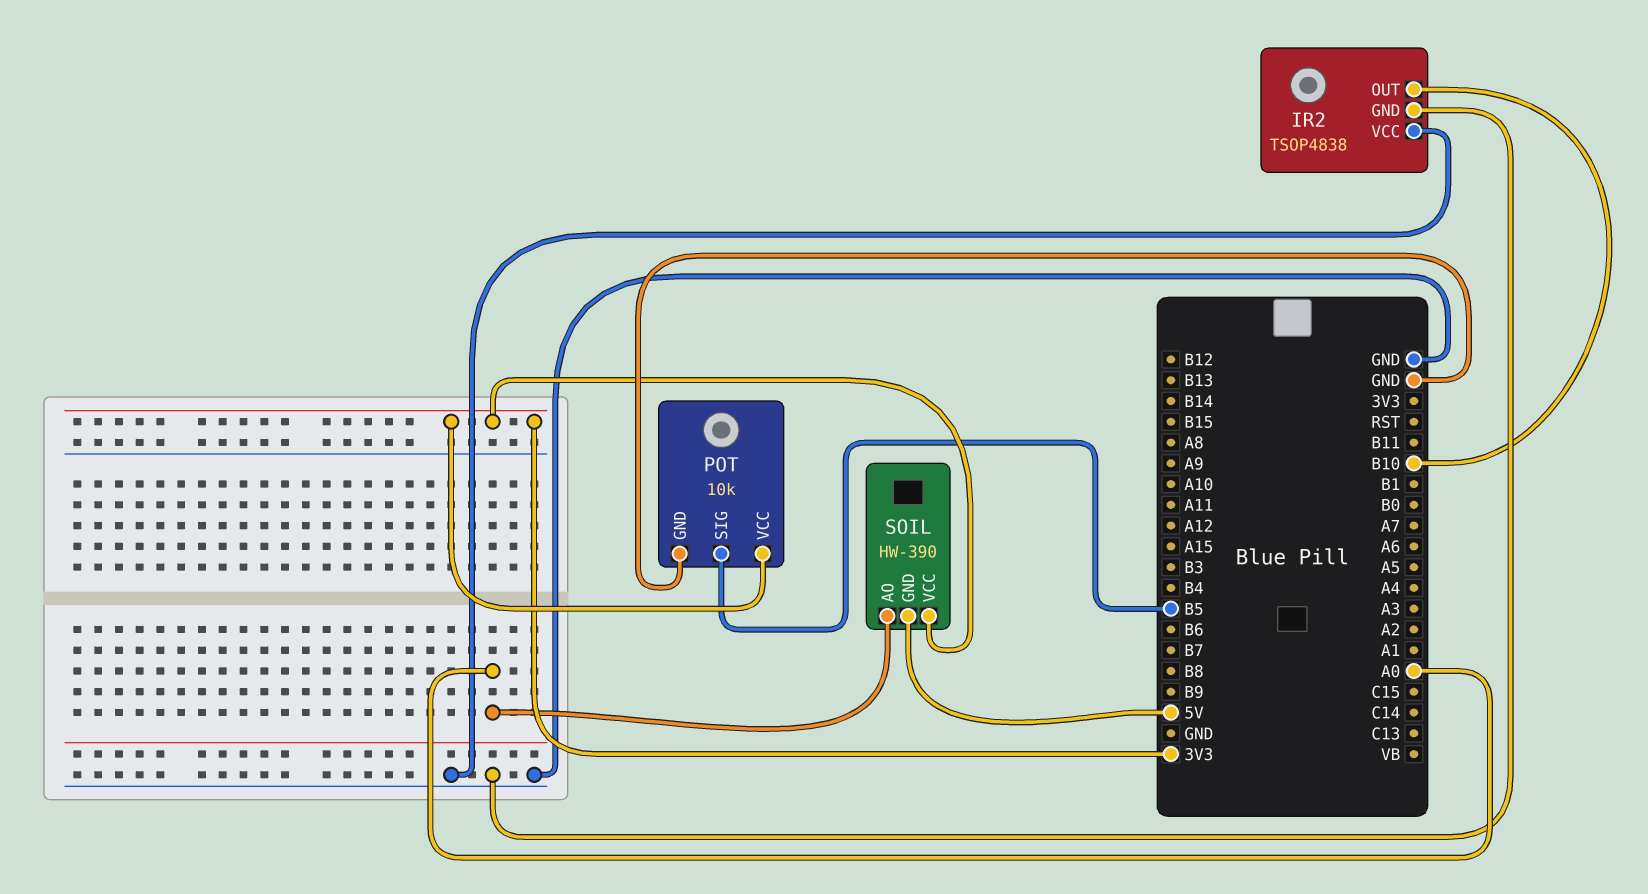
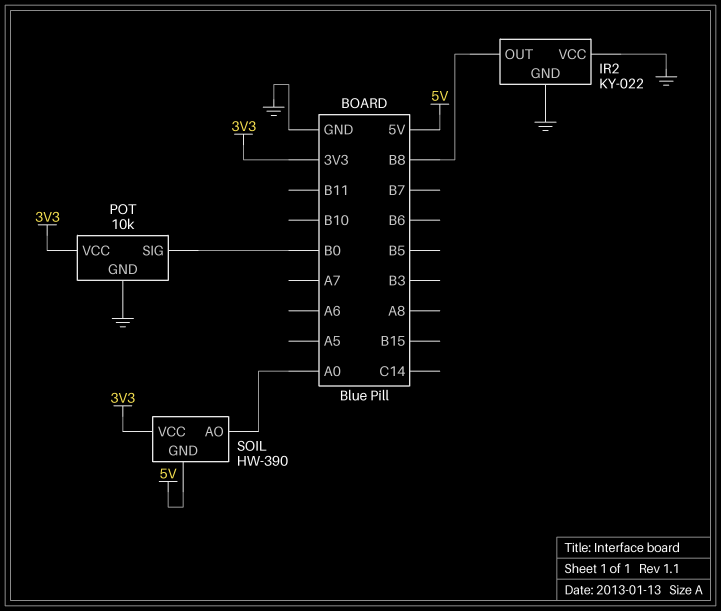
IR2: TSOP4838 -> KY-022
IR2 pin OUT: B10 -> B8
POT pin SIG: B5 -> B0

